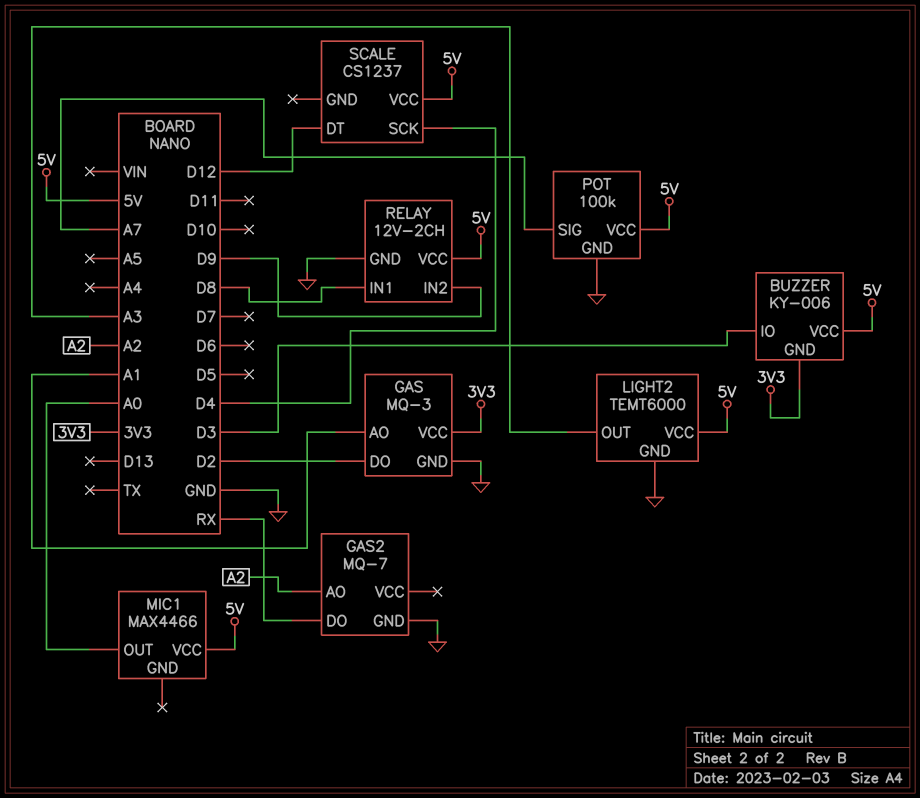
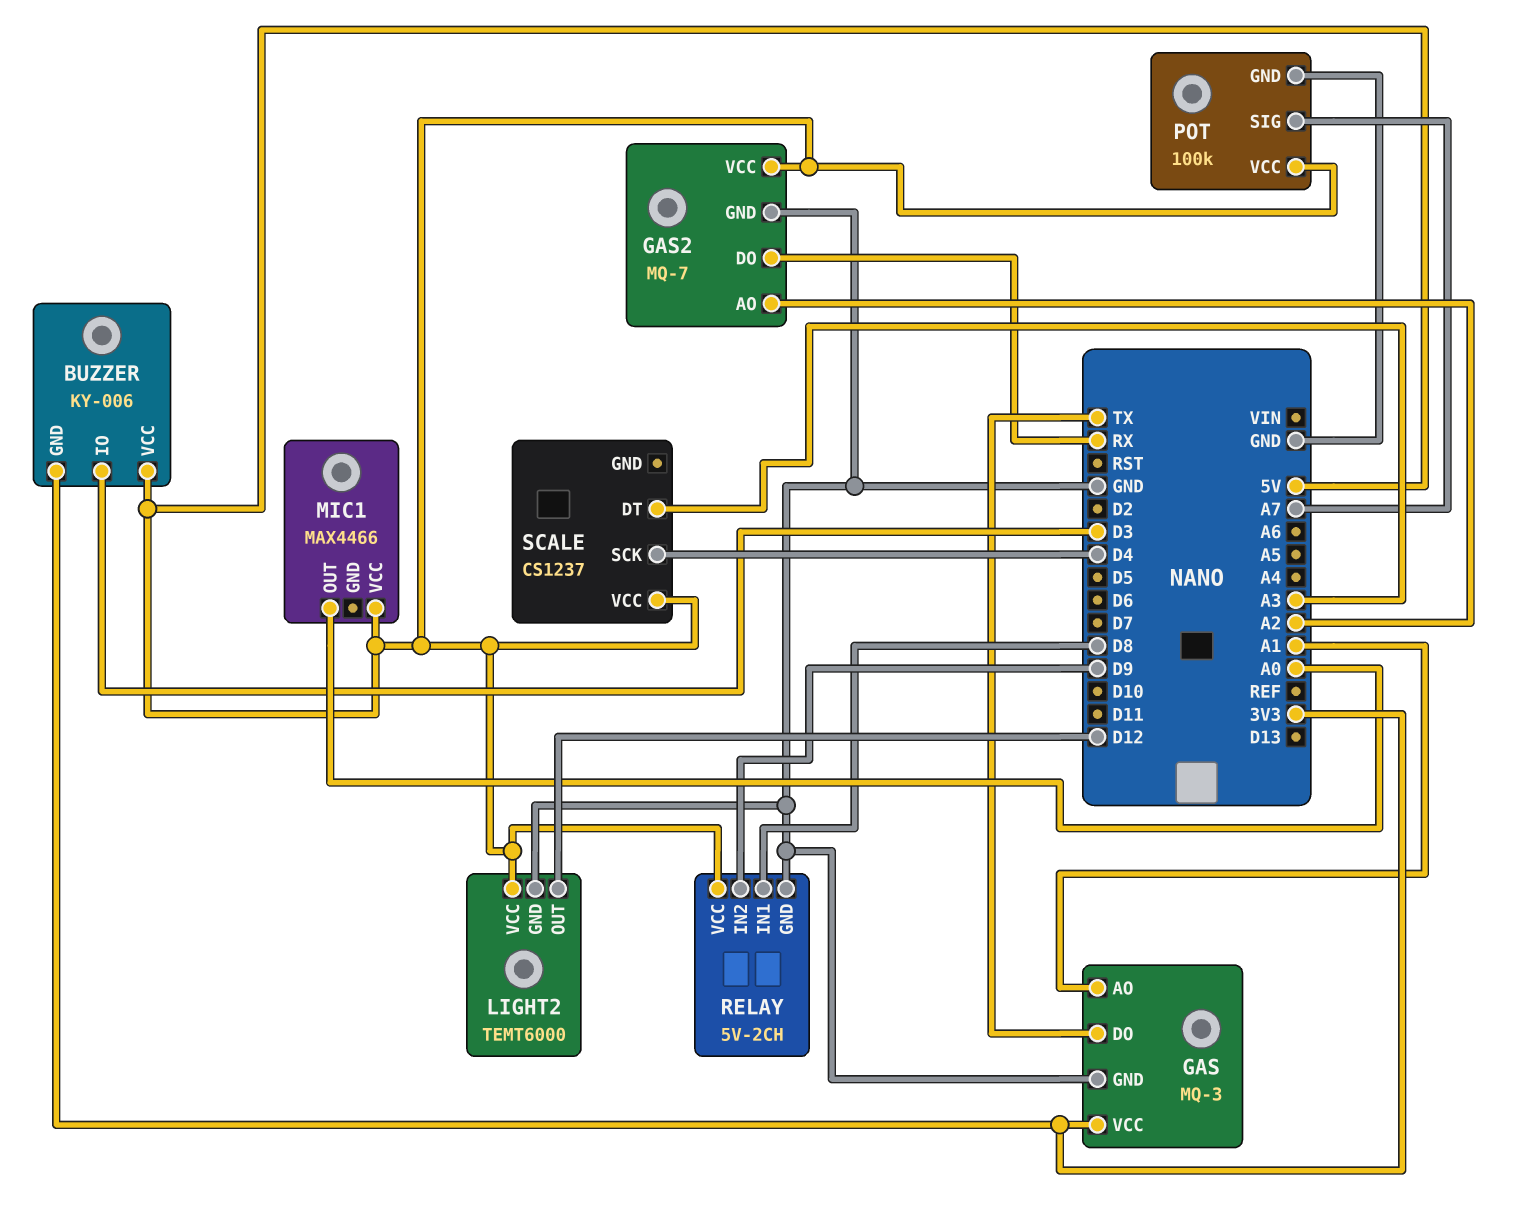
GAS pin DO: D2 -> TX
GAS2 pin VCC: none -> 5V
LIGHT2 pin OUT: A3 -> D12
RELAY: 12V-2CH -> 5V-2CH
SCALE pin DT: D12 -> A3

